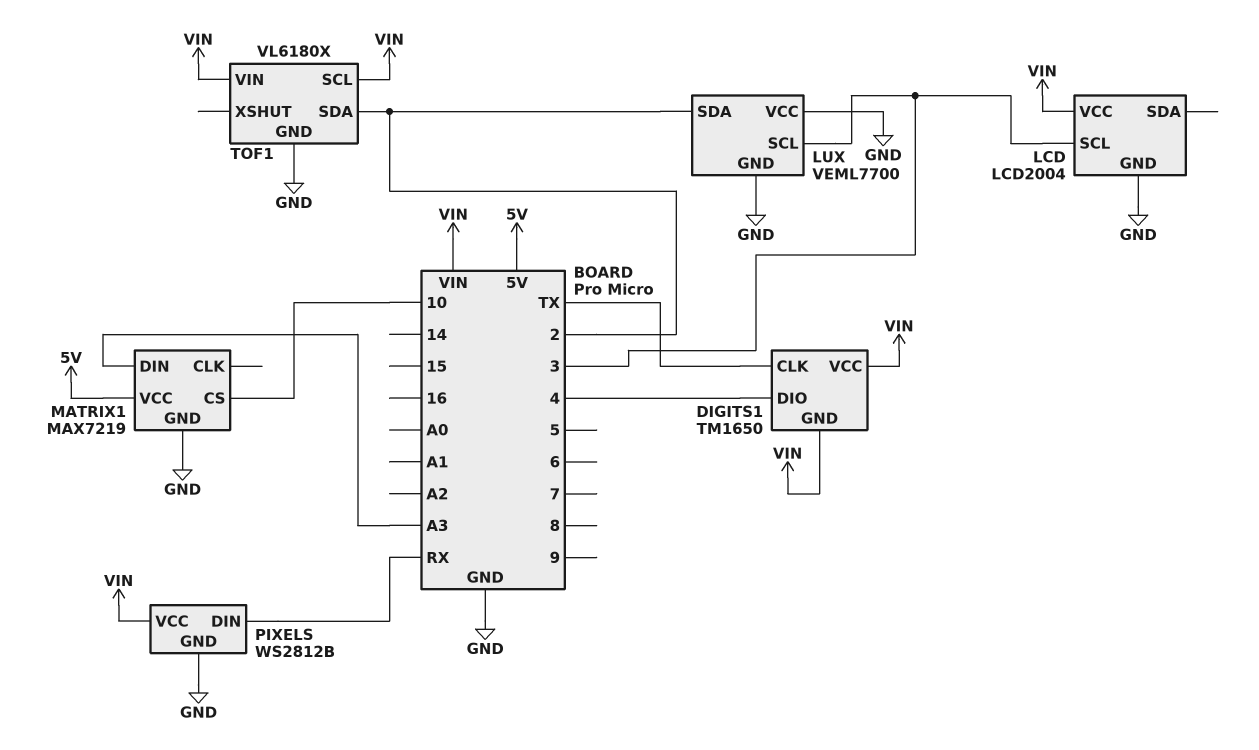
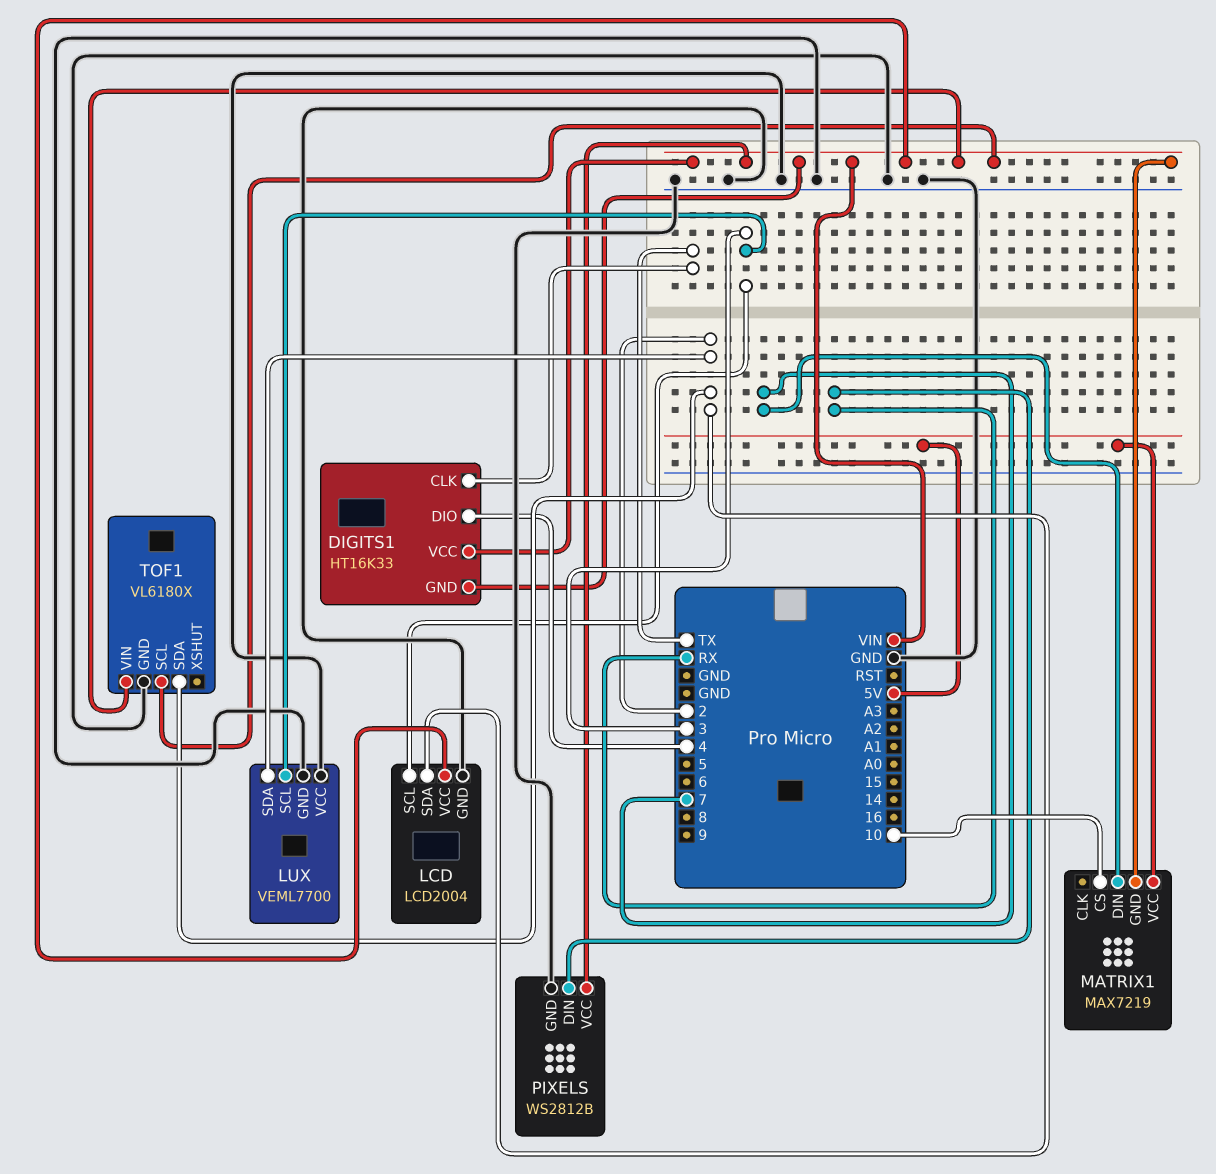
DIGITS1: TM1650 -> HT16K33
LCD pin SDA: none -> 2
MATRIX1 pin DIN: A3 -> 7
MATRIX1 pin GND: GND -> VIN

